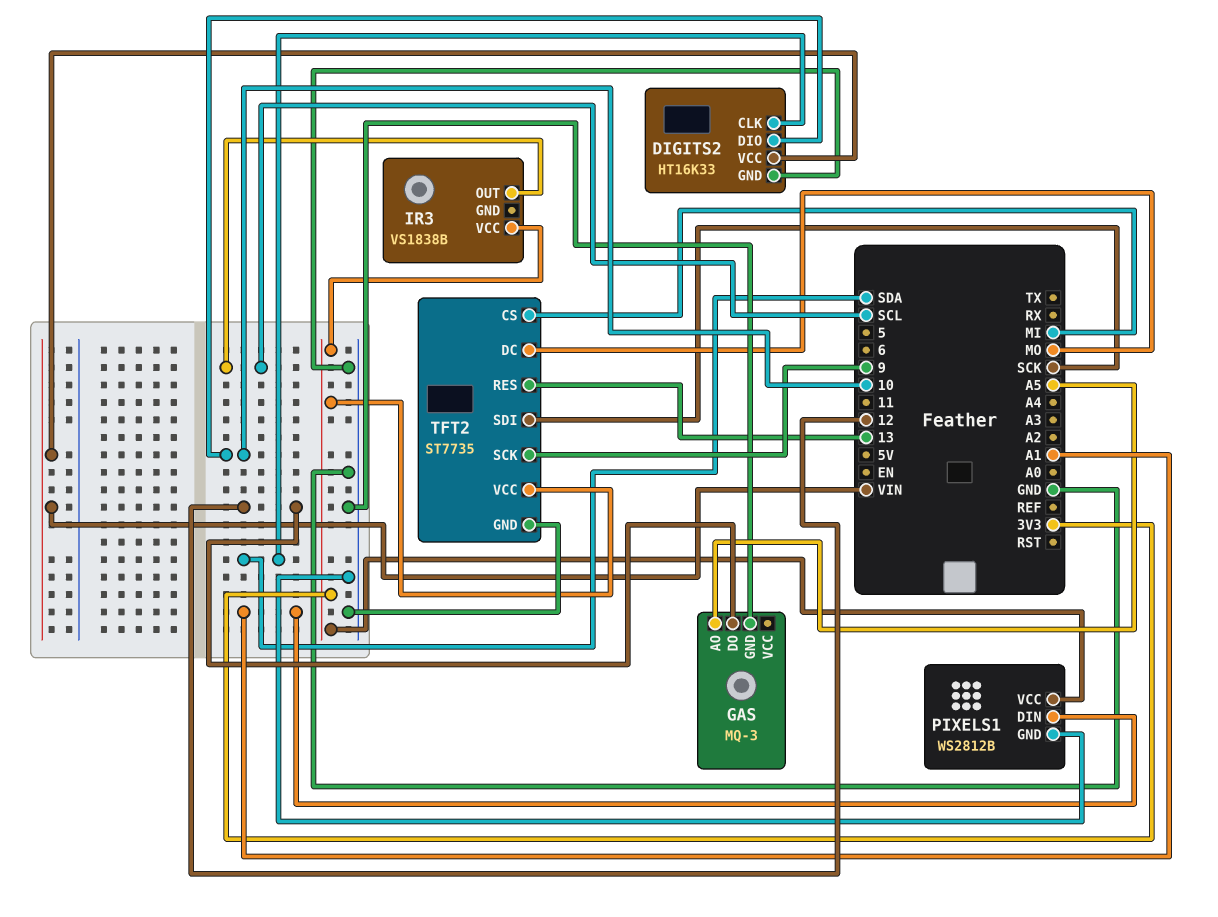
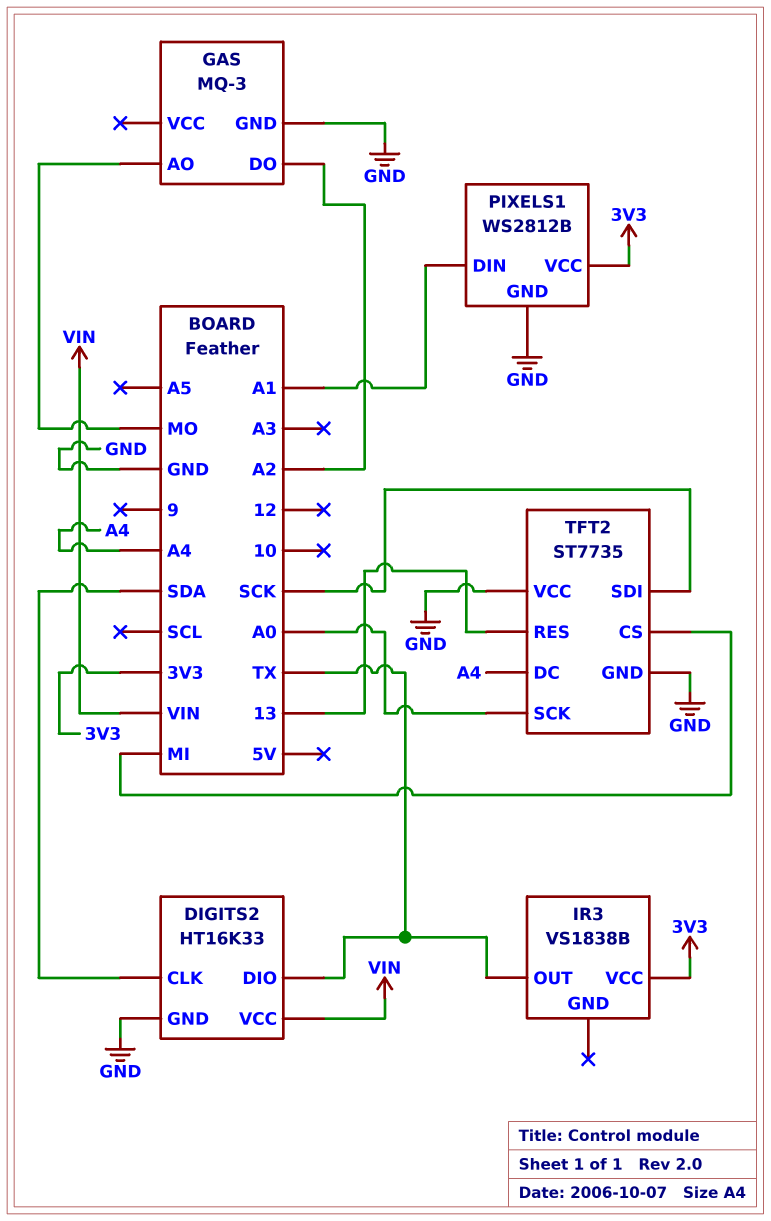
DIGITS2 pin DIO: 10 -> TX
GAS pin AO: A5 -> MO
GAS pin DO: 12 -> A2
IR3 pin OUT: SCL -> TX
TFT2 pin DC: MO -> A4
TFT2 pin SCK: 9 -> A0
TFT2 pin VCC: 3V3 -> GND

